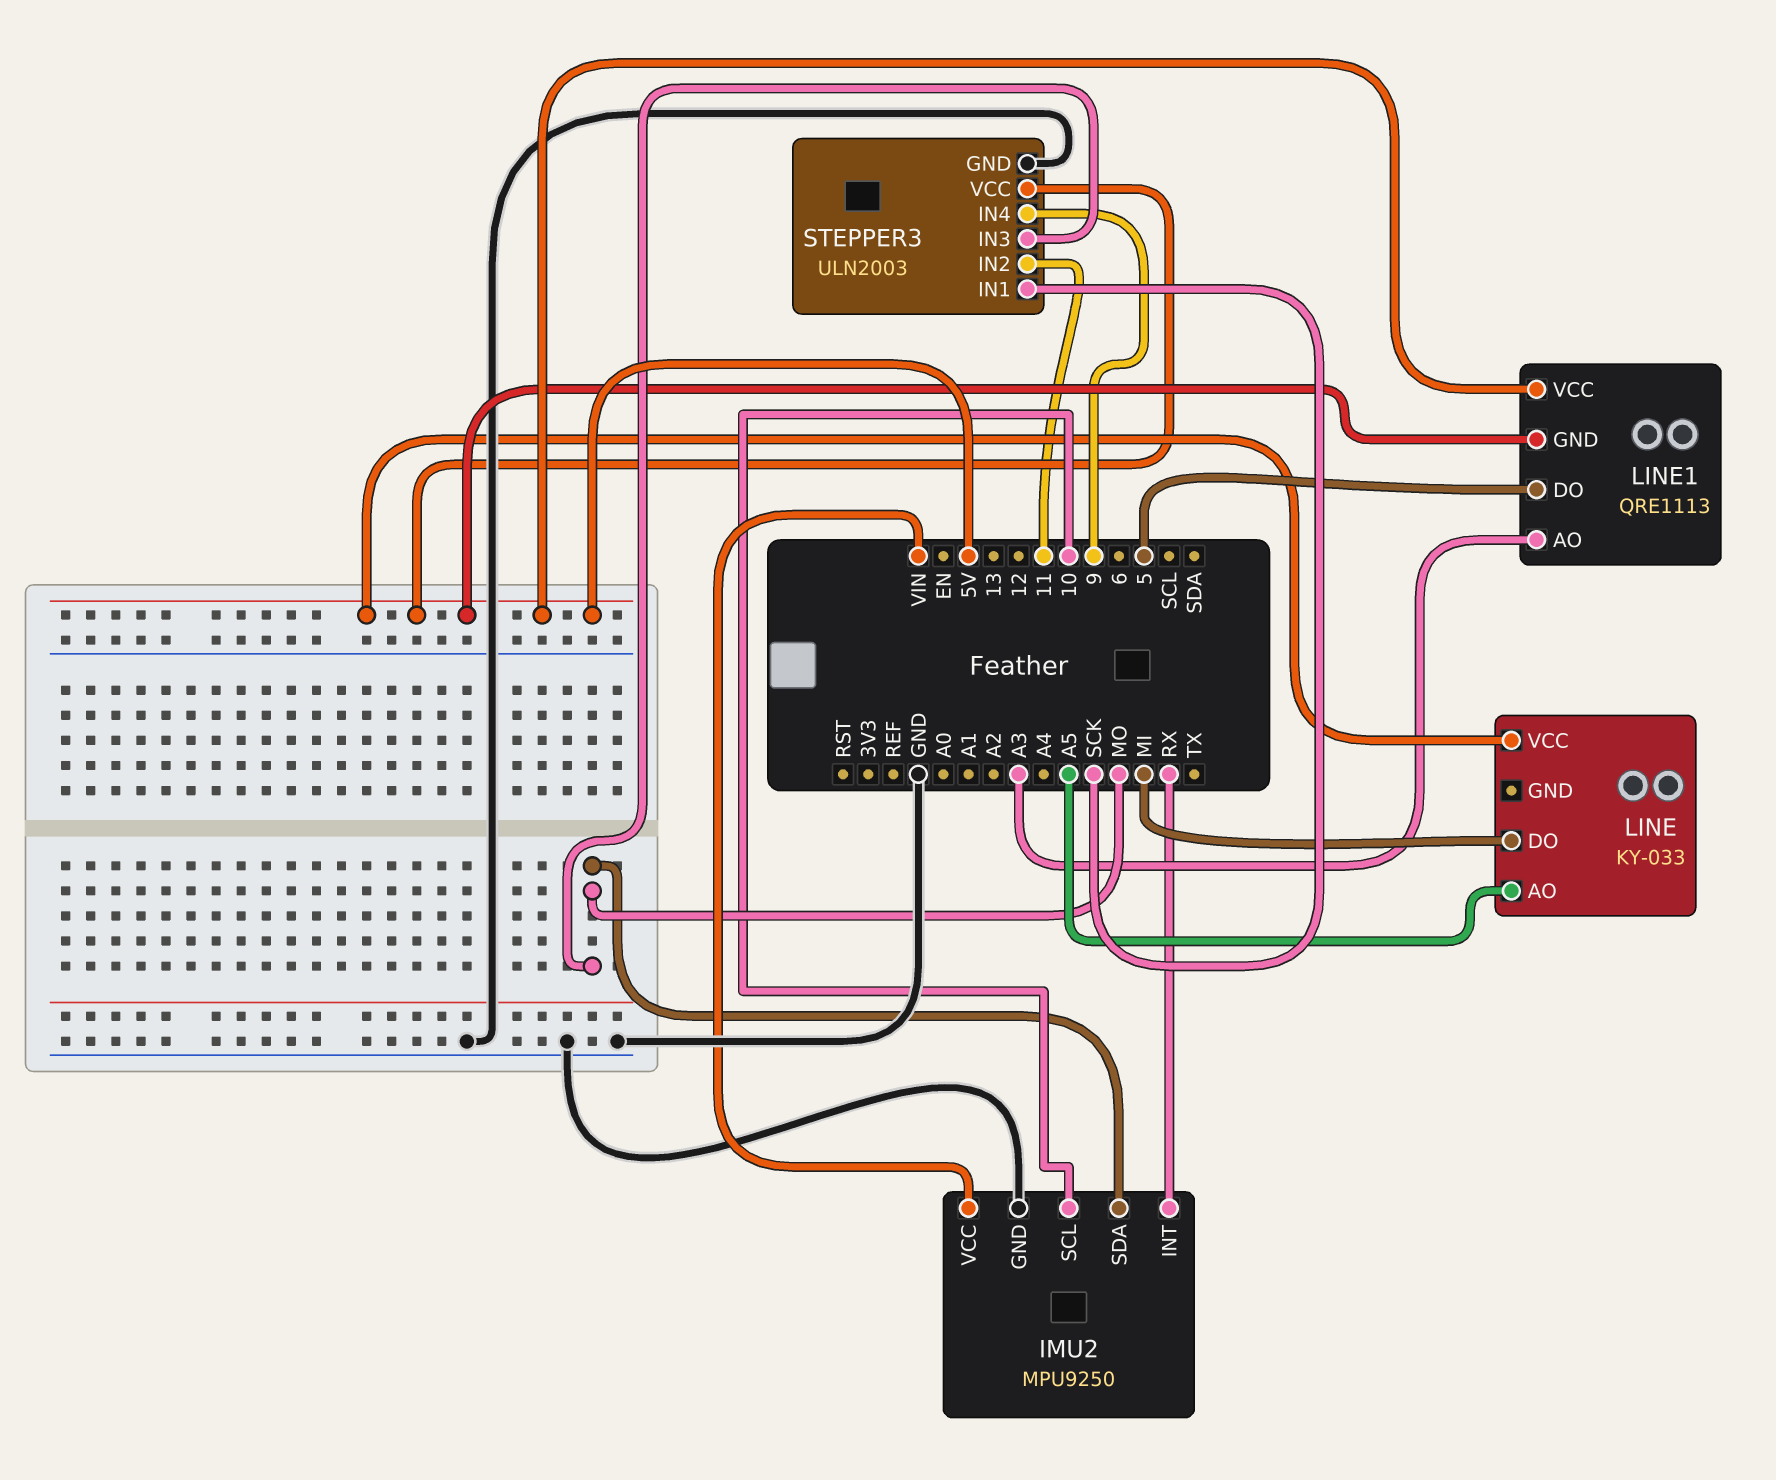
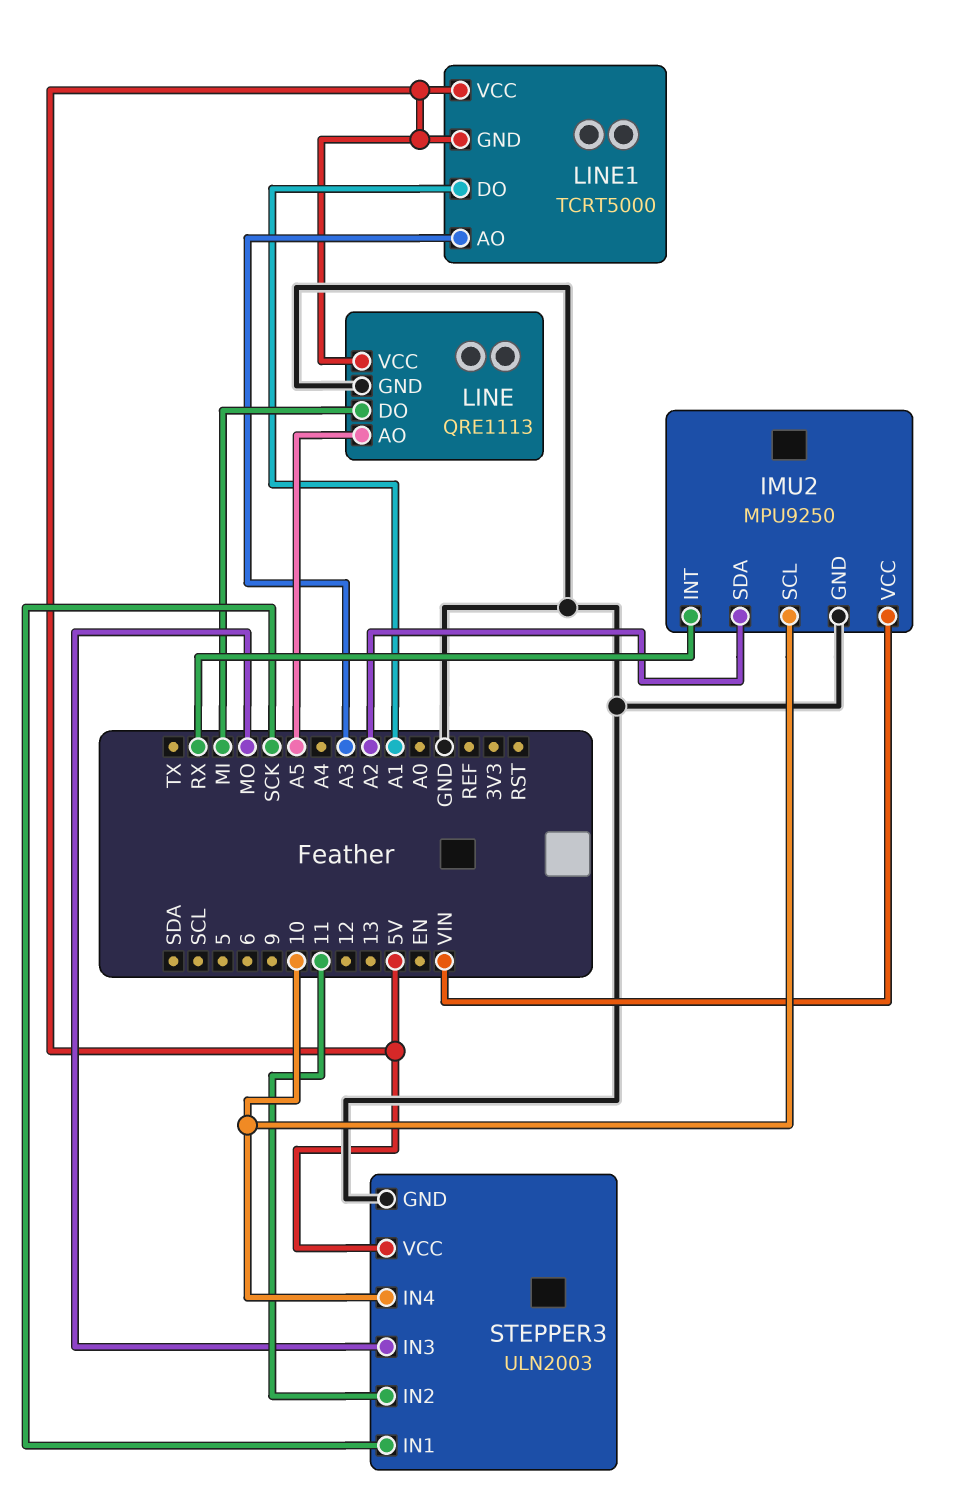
IMU2 pin SDA: MO -> A2
LINE: KY-033 -> QRE1113
LINE pin GND: none -> GND
LINE1: QRE1113 -> TCRT5000
LINE1 pin DO: 5 -> A1
STEPPER3 pin IN4: 9 -> 10

